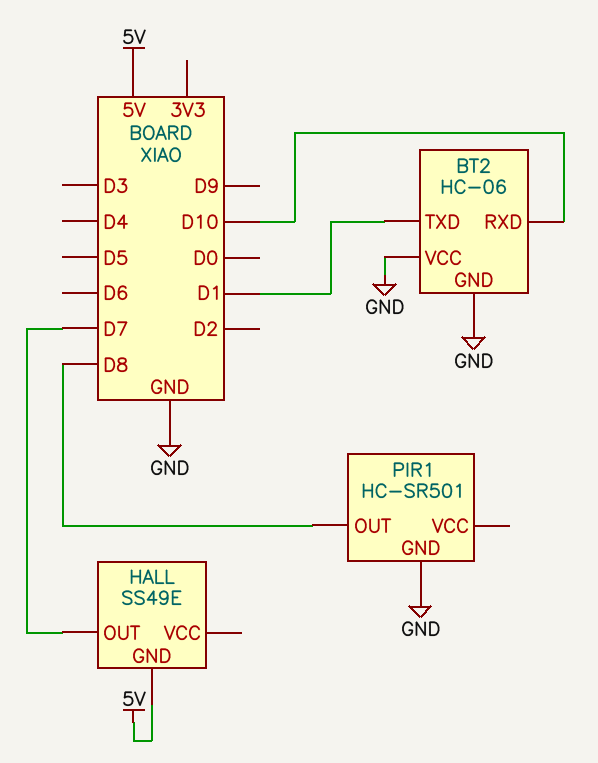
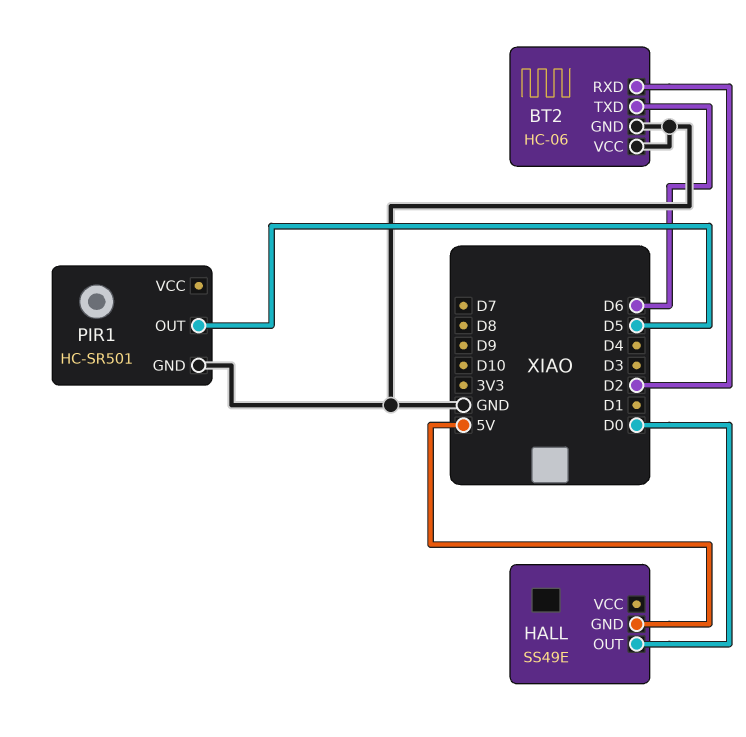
BT2 pin RXD: D10 -> D2
BT2 pin TXD: D1 -> D6
HALL pin OUT: D7 -> D0
PIR1 pin OUT: D8 -> D5

